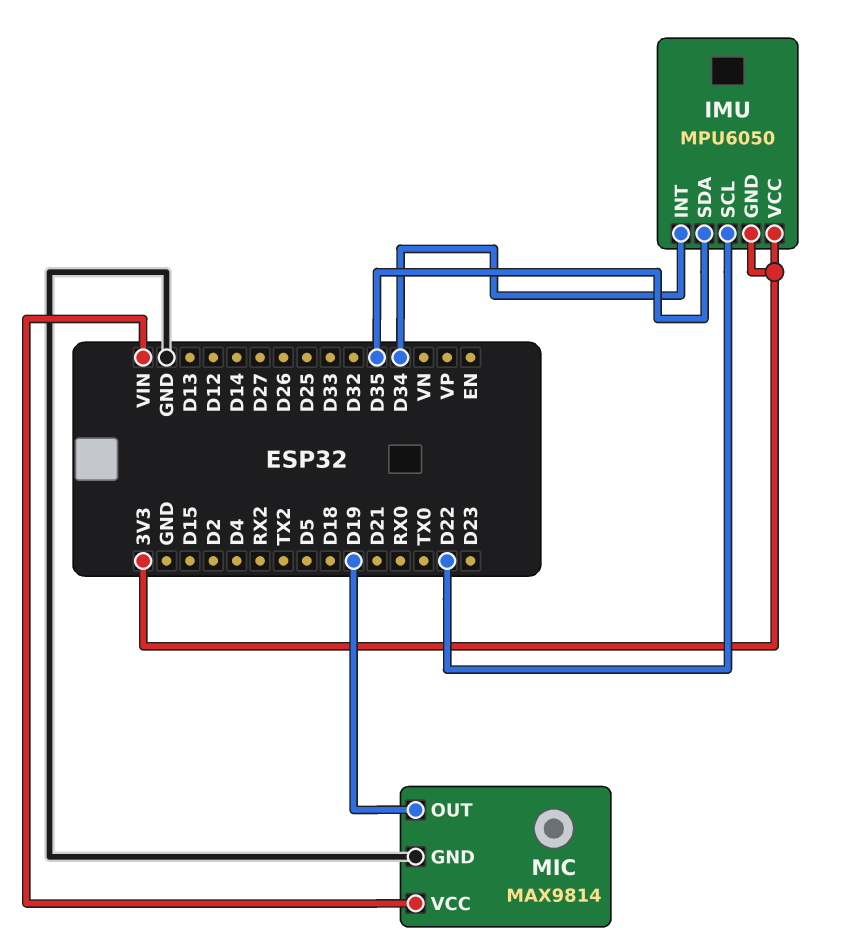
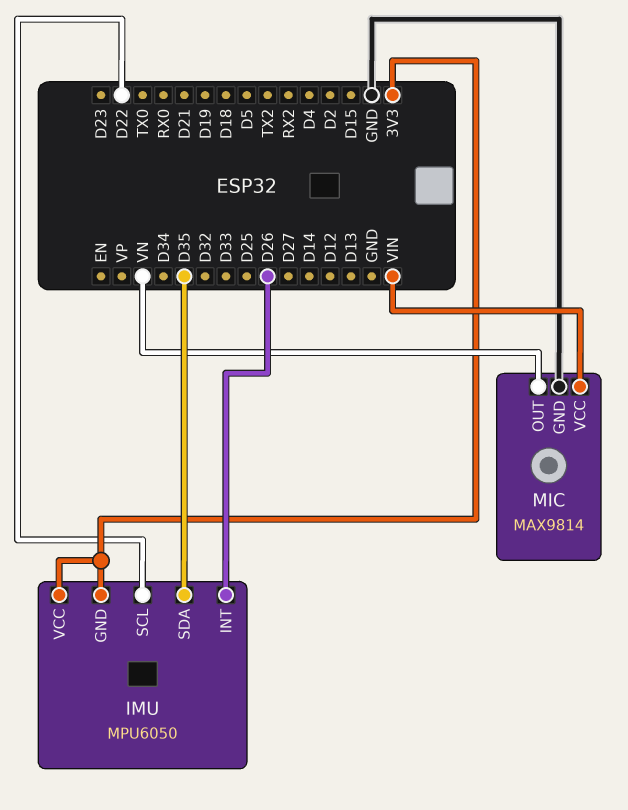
IMU pin INT: D34 -> D26
MIC pin OUT: D19 -> VN

